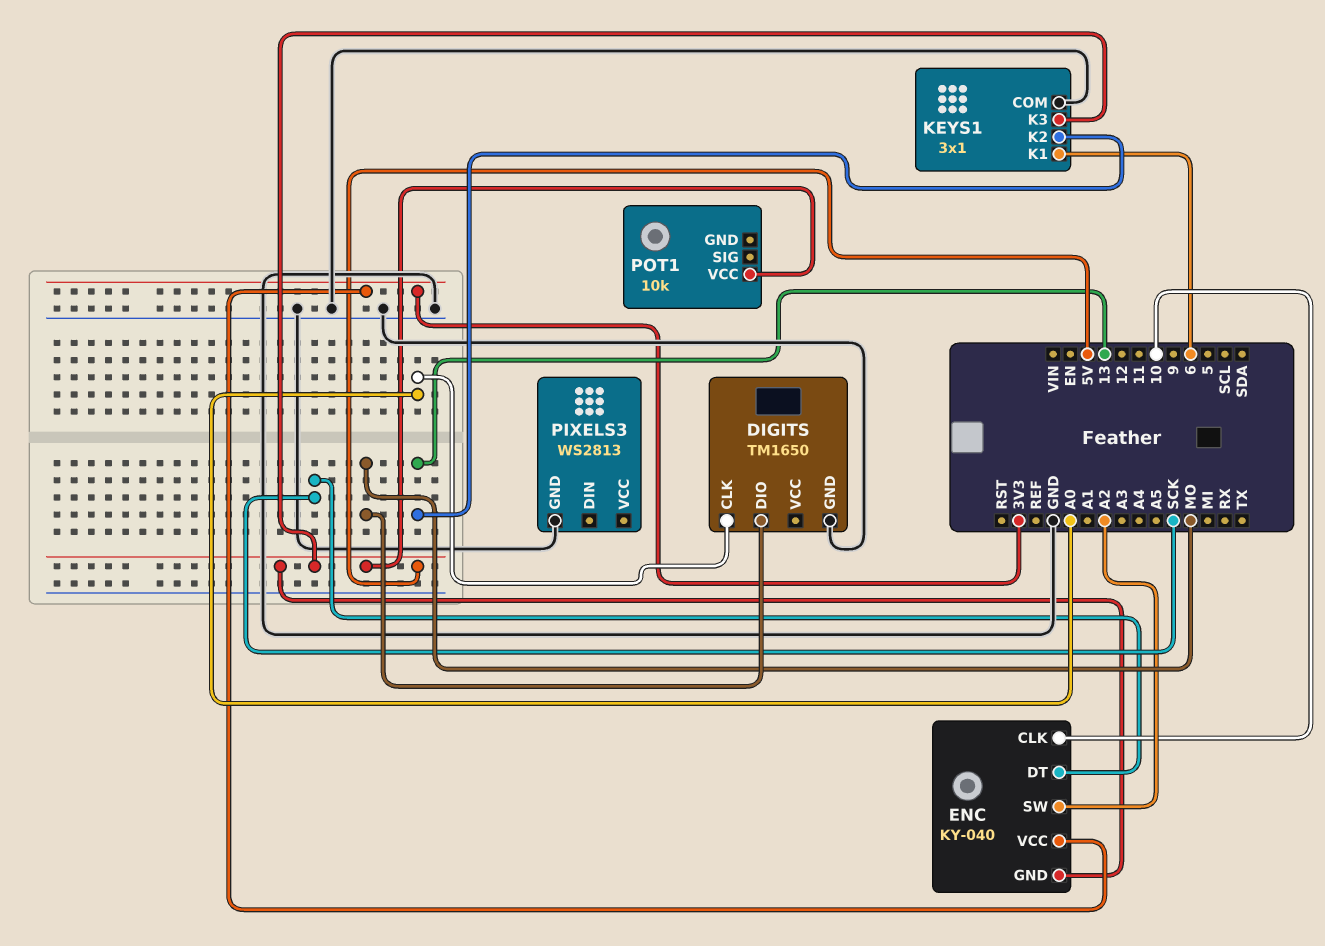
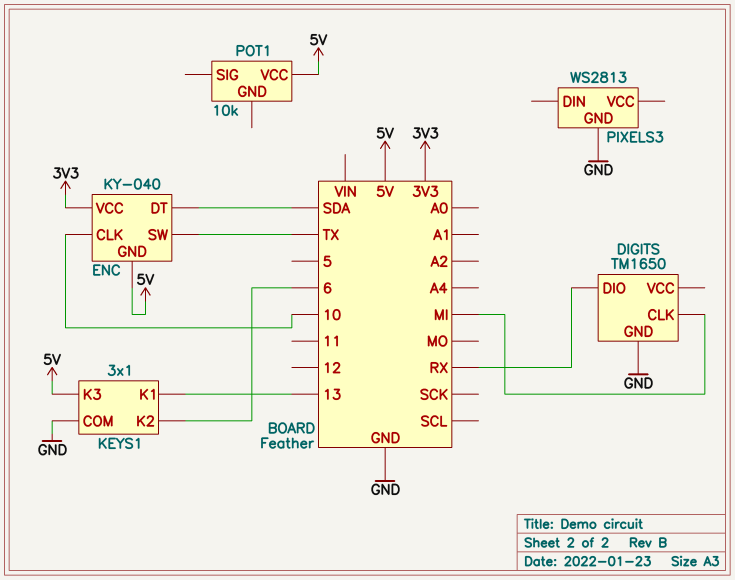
DIGITS pin CLK: A0 -> MI
DIGITS pin DIO: MO -> RX
ENC pin DT: SCK -> SDA
ENC pin SW: A2 -> TX
KEYS1 pin K1: 6 -> 13
KEYS1 pin K2: 13 -> 6

